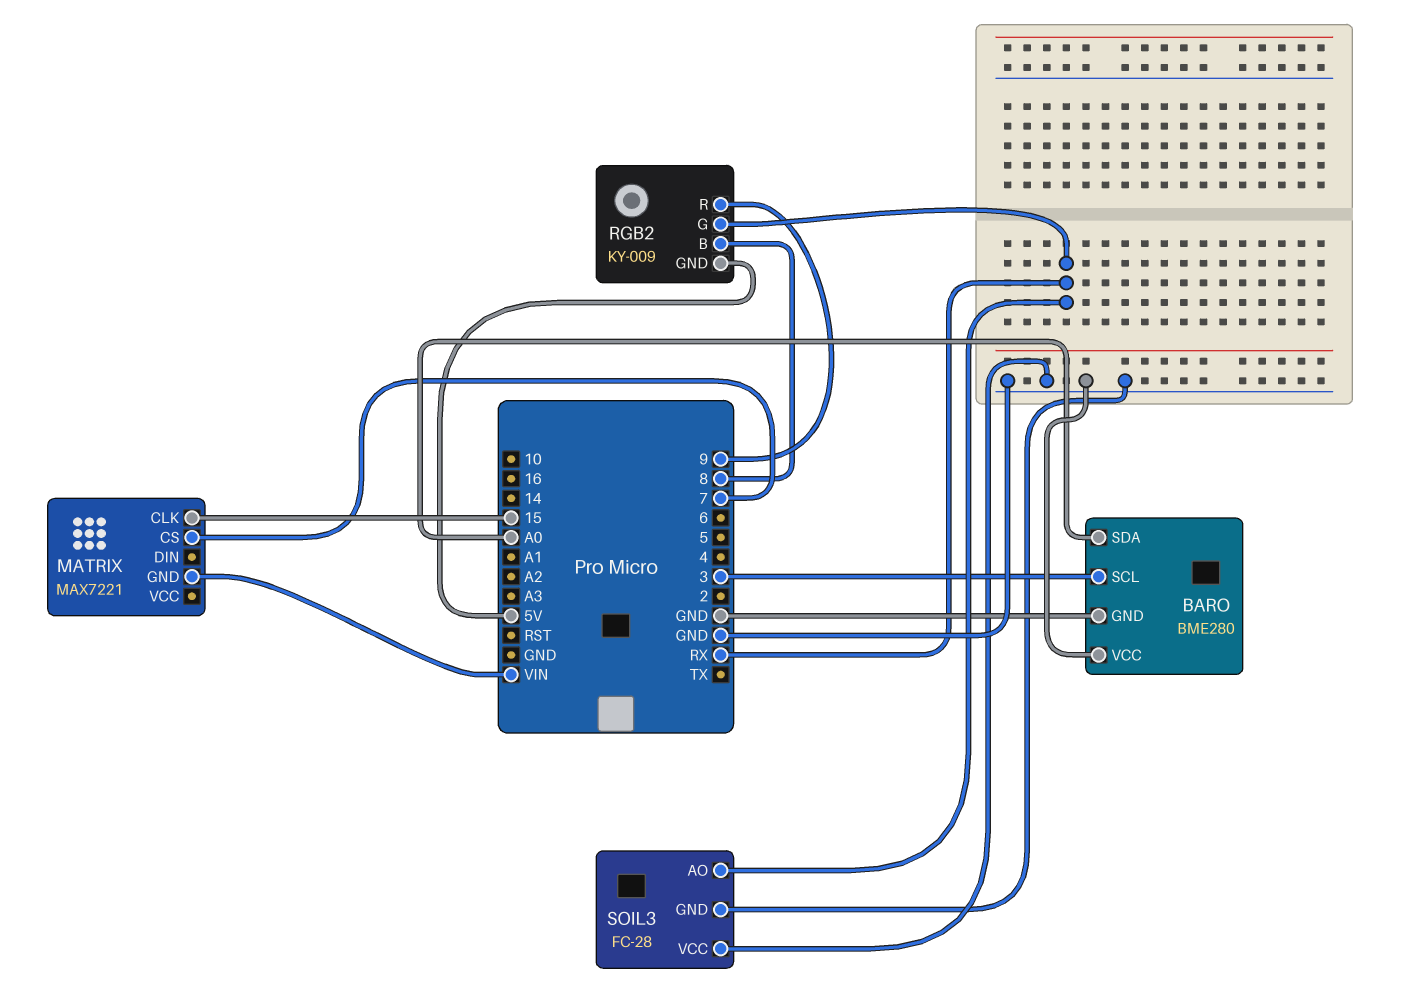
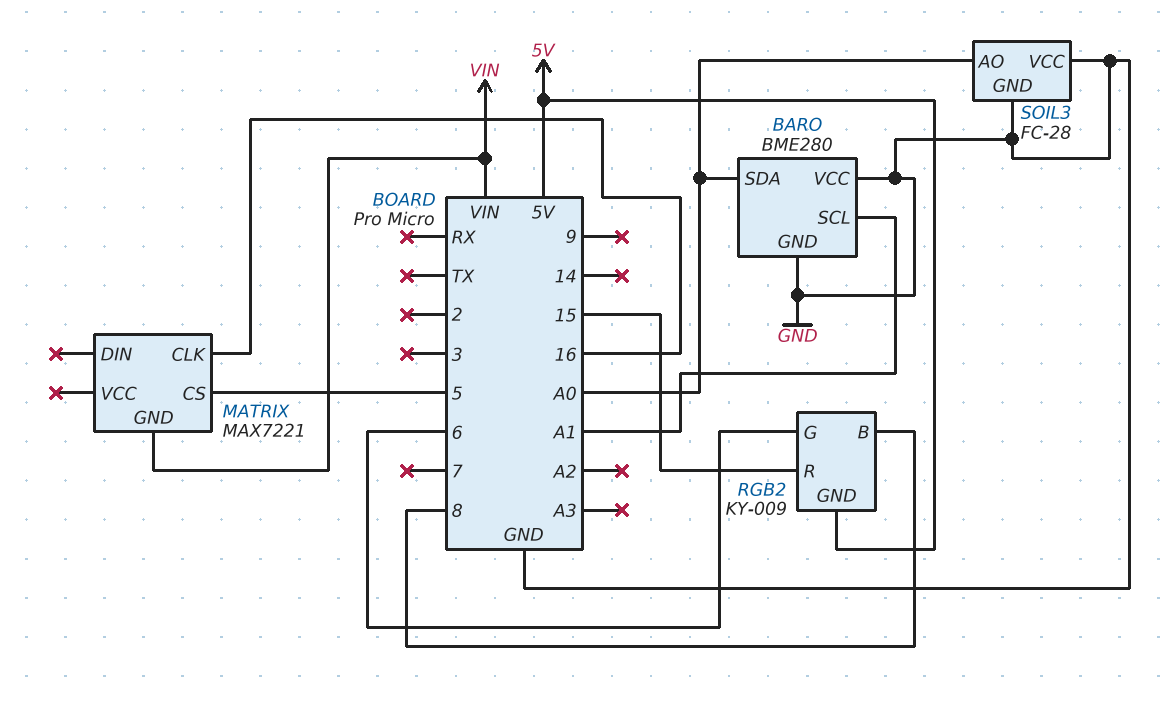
BARO pin SCL: 3 -> A1
MATRIX pin CLK: 15 -> 16
MATRIX pin CS: 7 -> 5
RGB2 pin G: RX -> 6
RGB2 pin R: 9 -> 15
SOIL3 pin AO: RX -> A0

